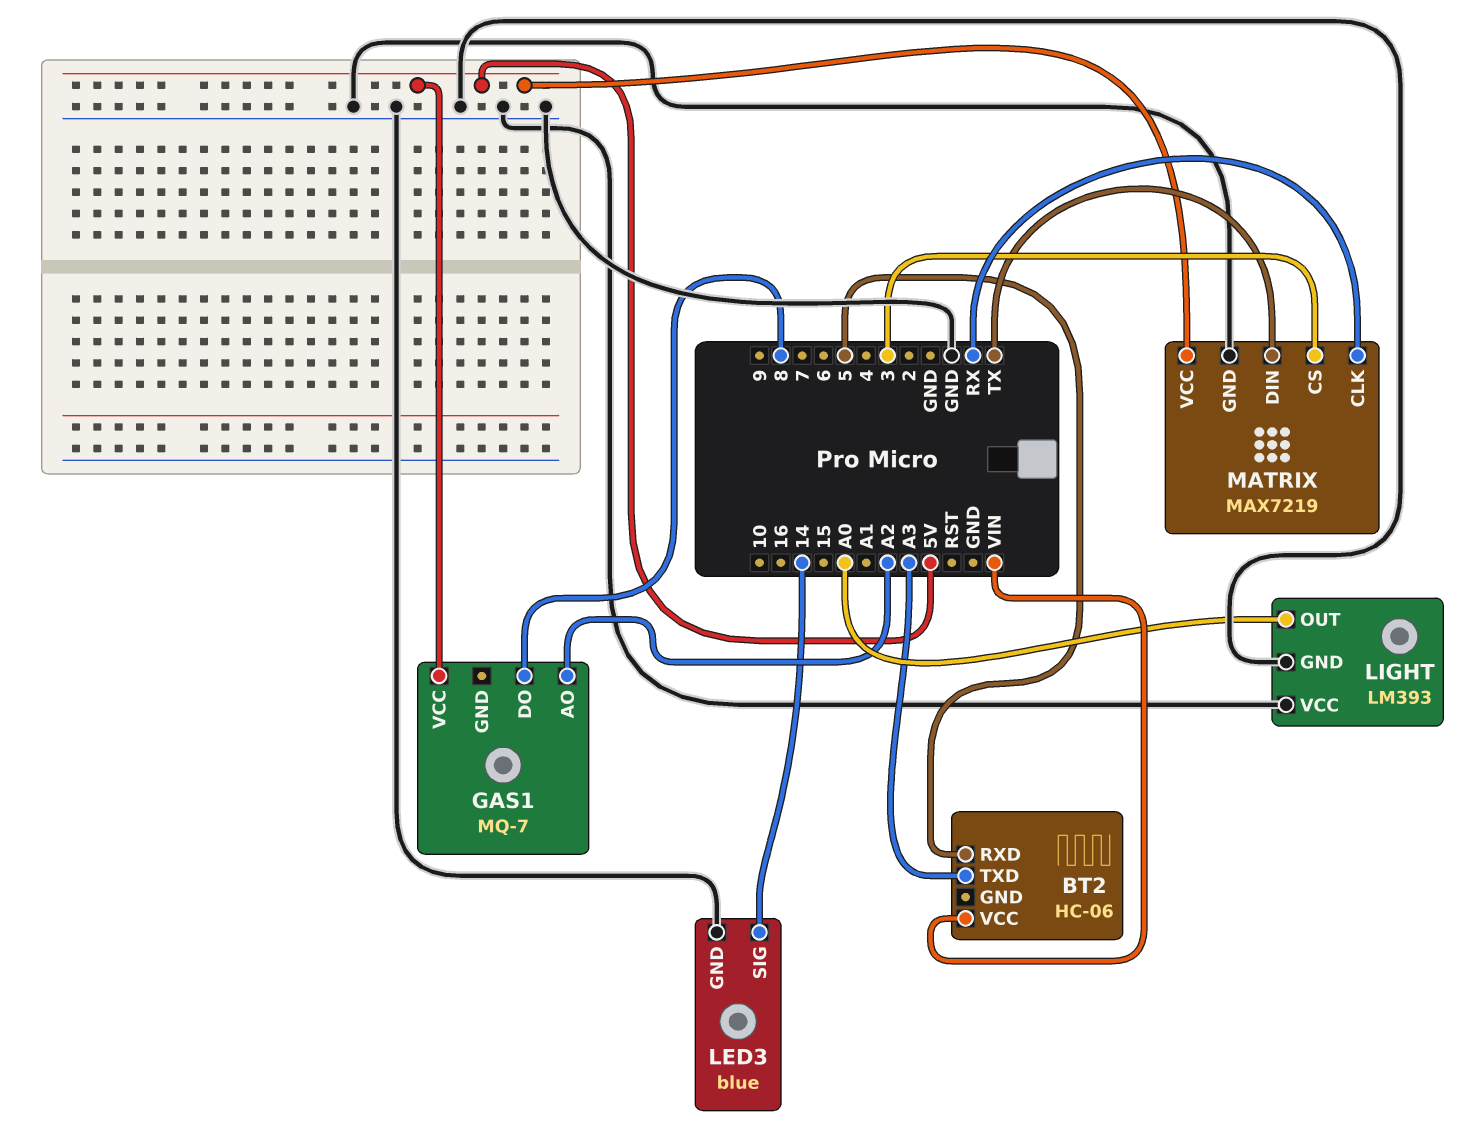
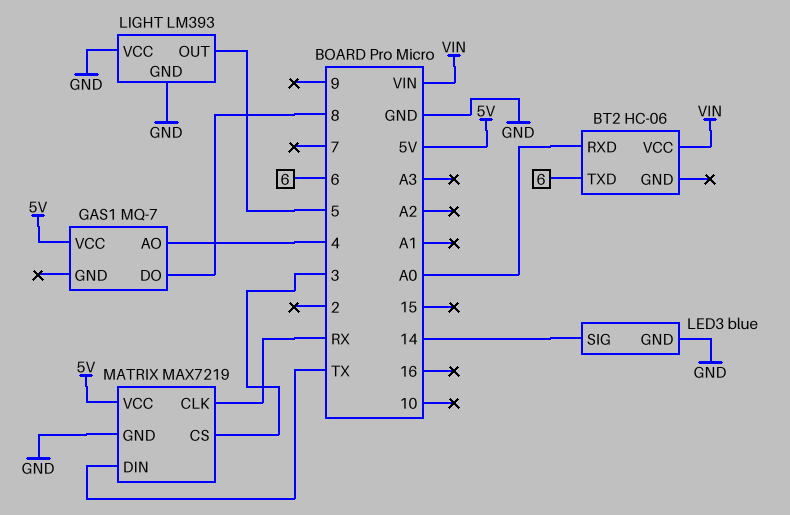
BT2 pin RXD: 5 -> A0
BT2 pin TXD: A3 -> 6
GAS1 pin AO: A2 -> 4
LIGHT pin OUT: A0 -> 5

